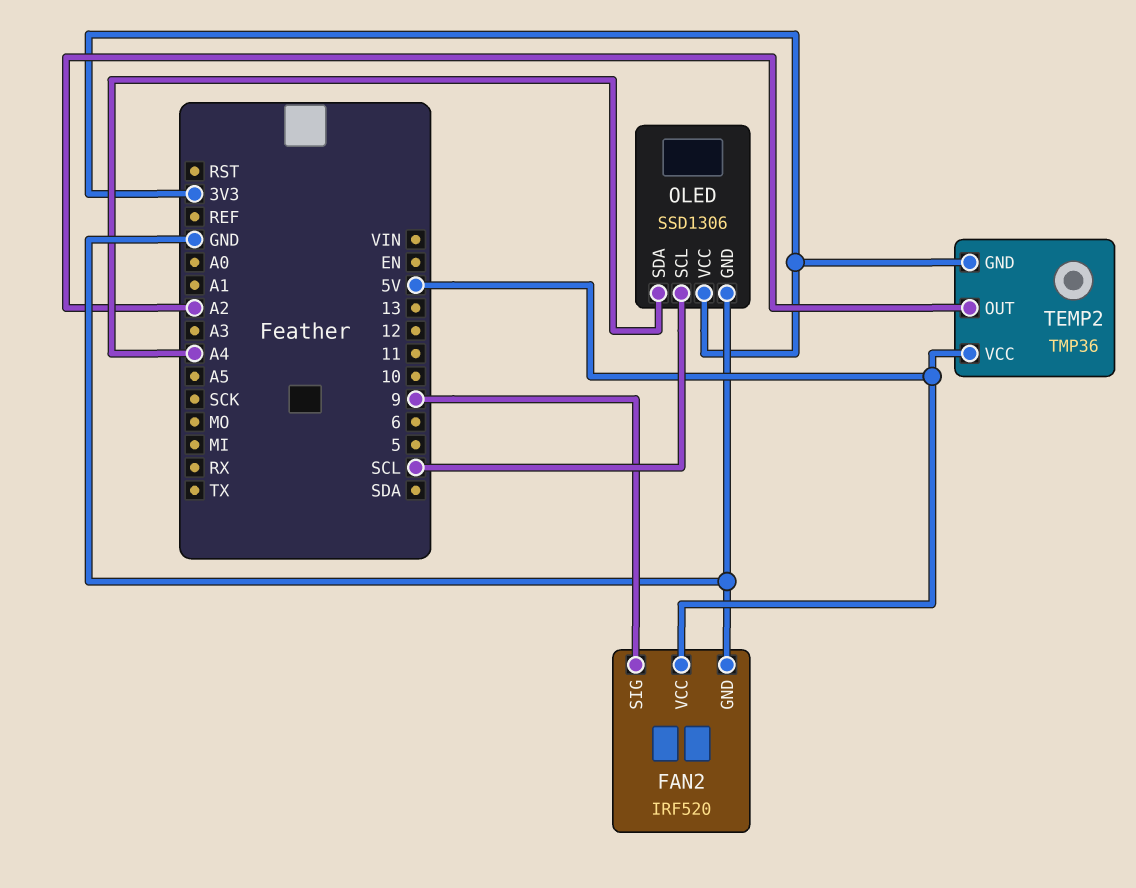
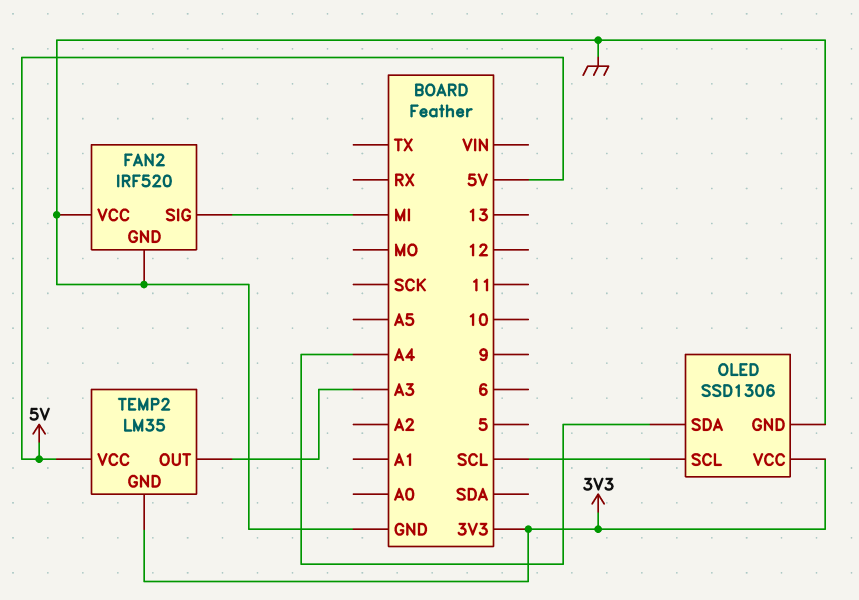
FAN2 pin SIG: 9 -> MI
FAN2 pin VCC: 5V -> GND
TEMP2: TMP36 -> LM35
TEMP2 pin OUT: A2 -> A3

